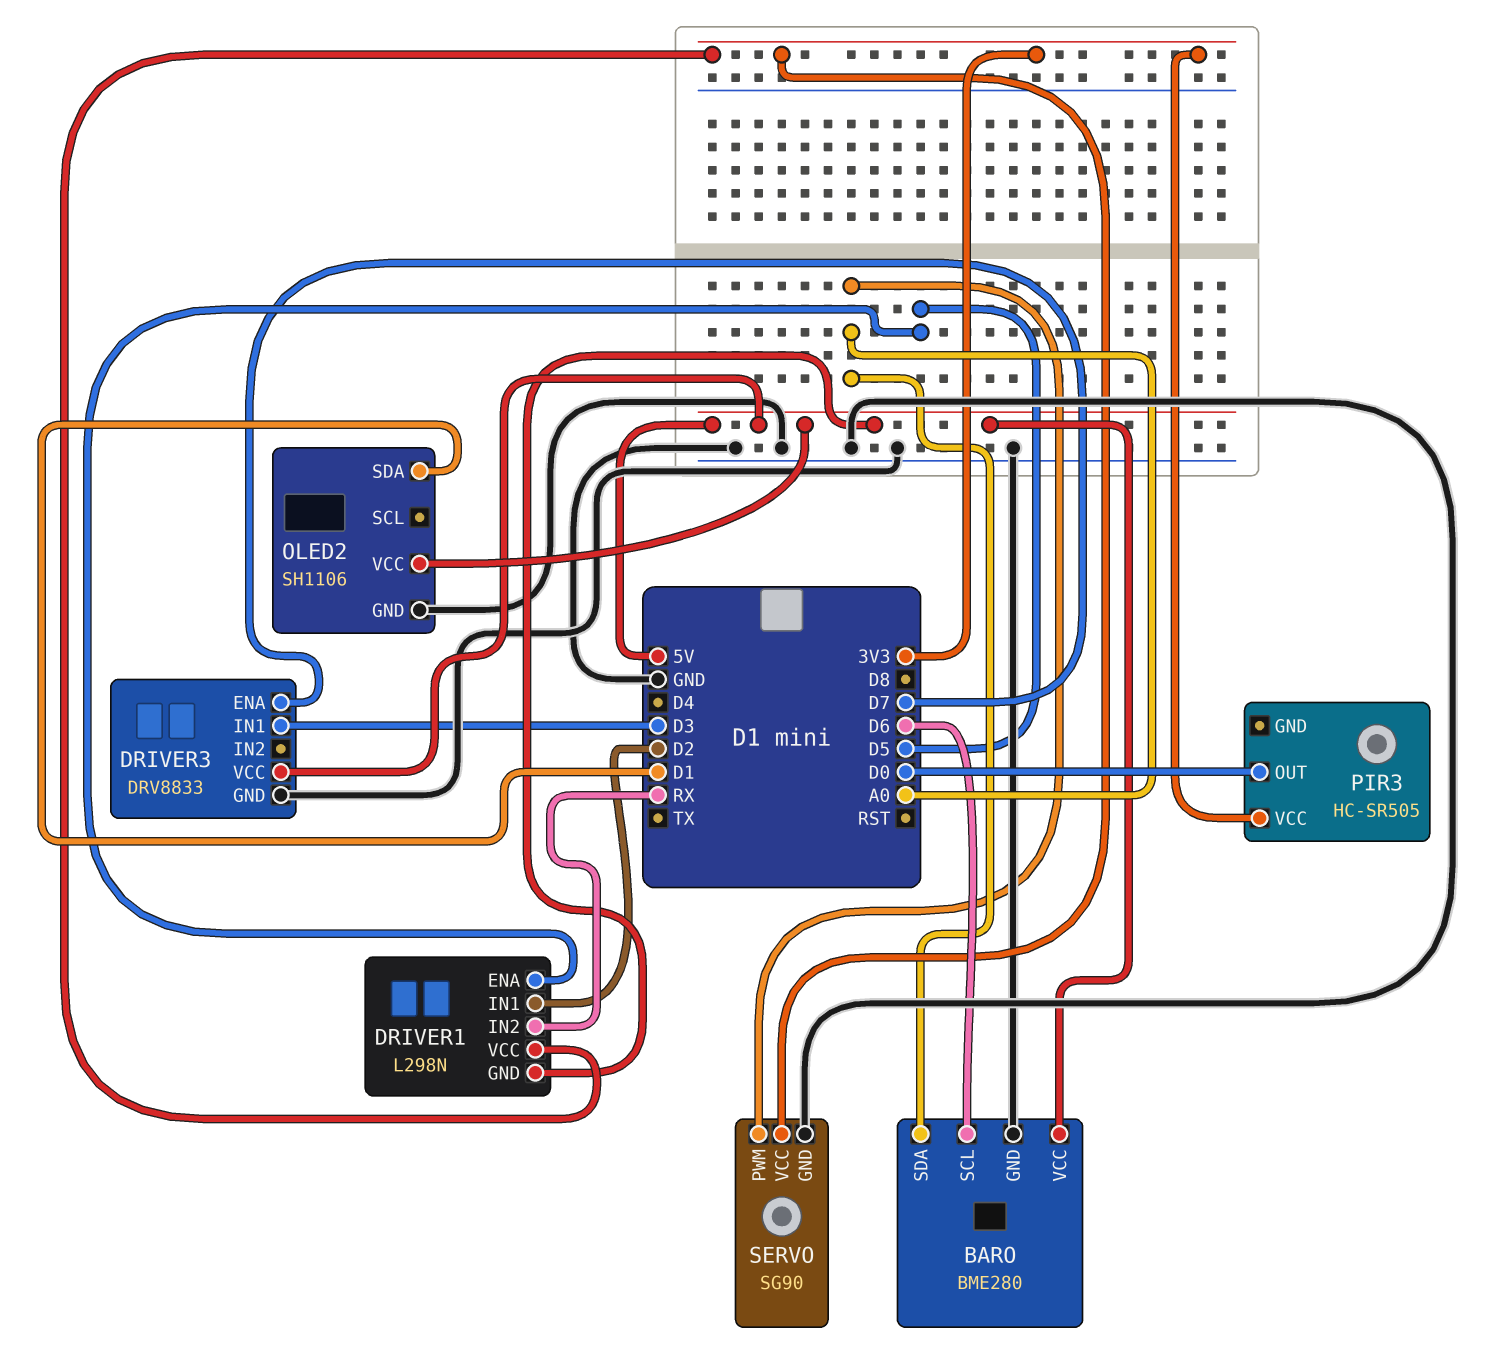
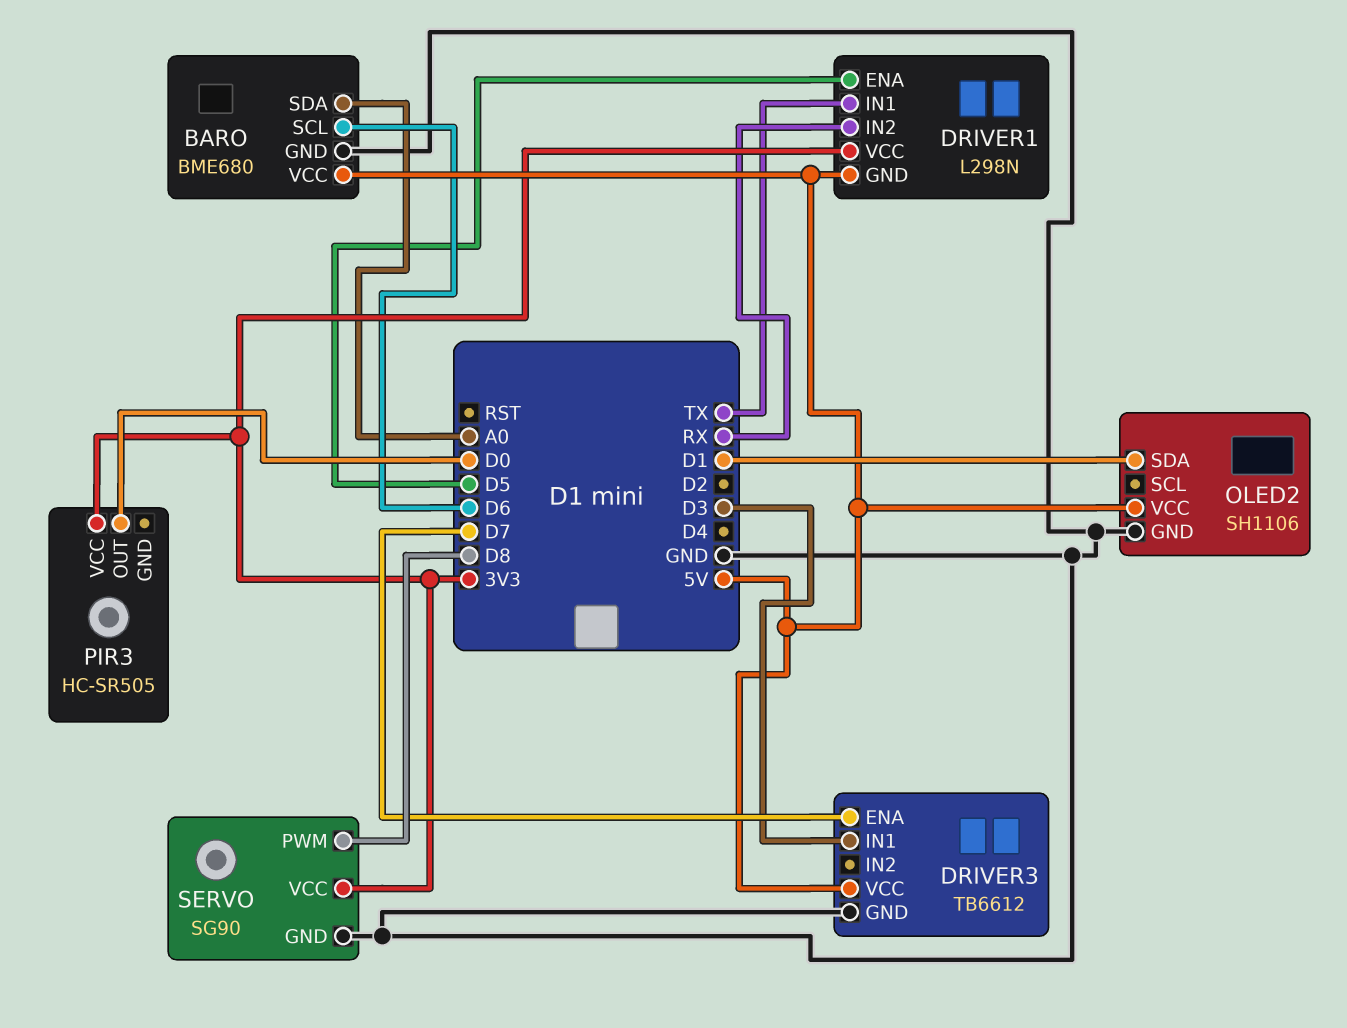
BARO: BME280 -> BME680
DRIVER1 pin IN1: D2 -> TX
DRIVER3: DRV8833 -> TB6612
SERVO pin PWM: A0 -> D8

